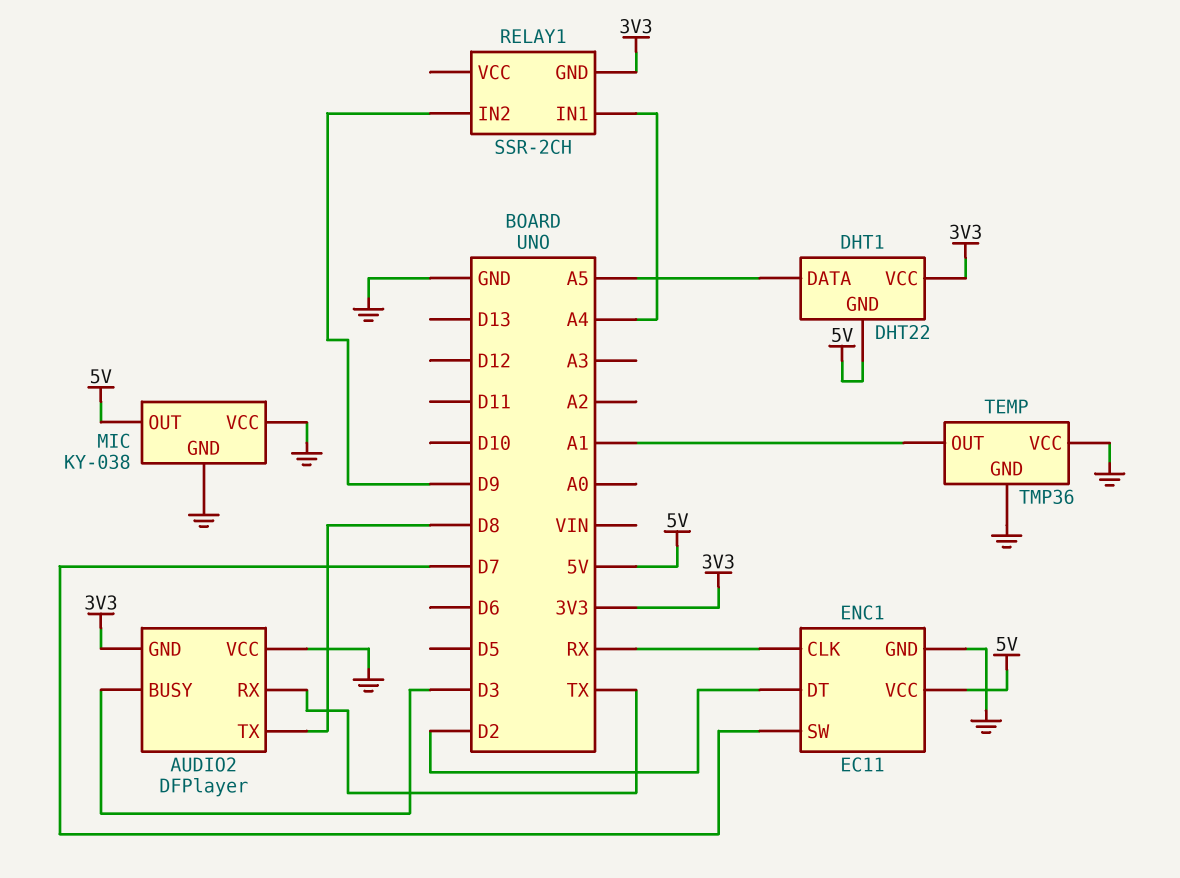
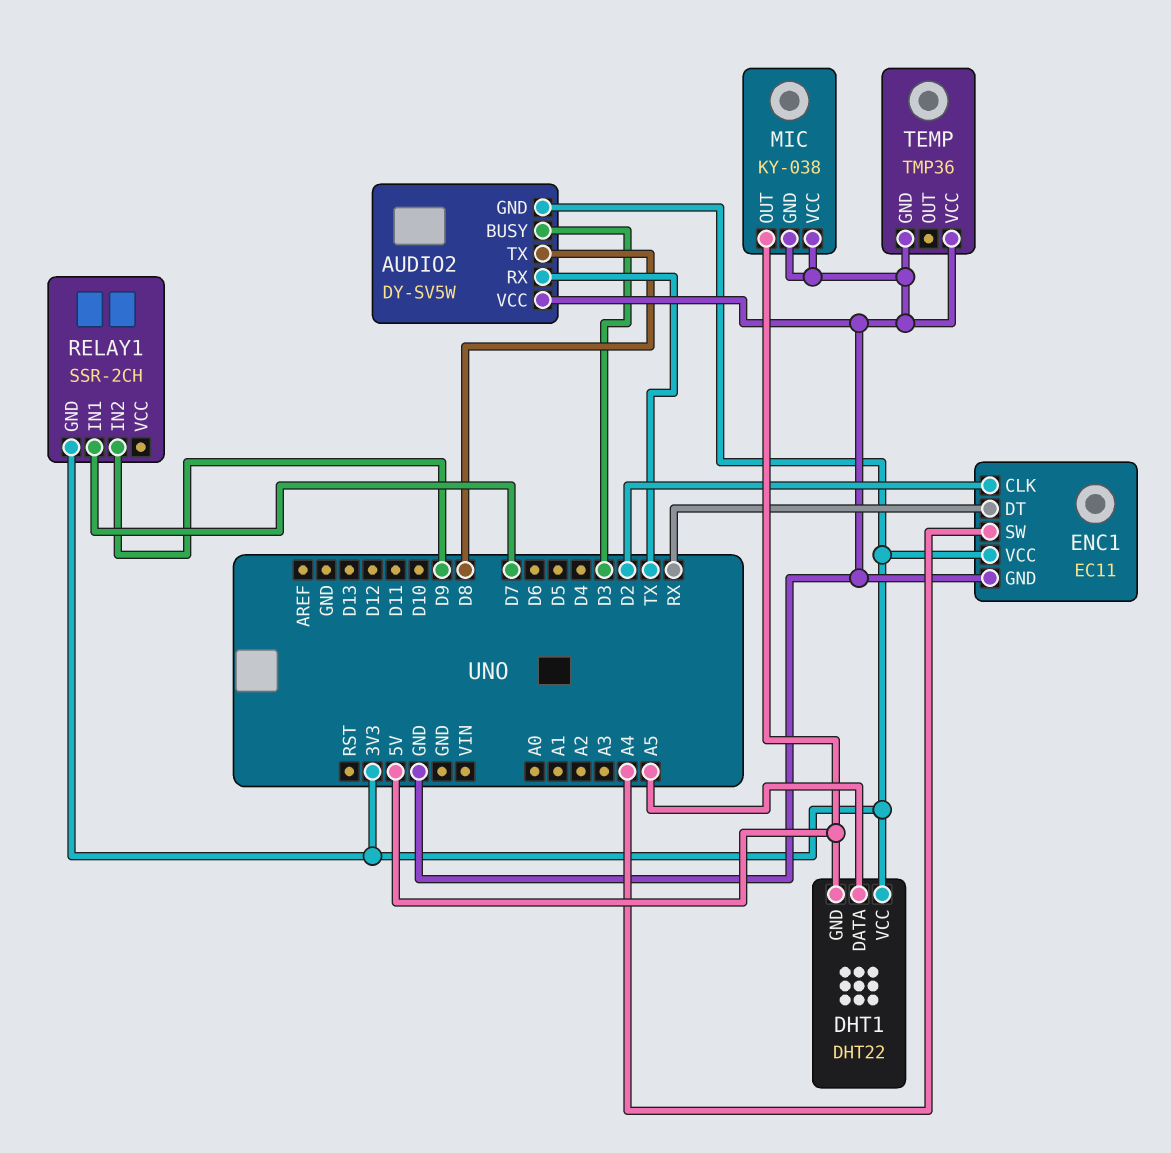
AUDIO2: DFPlayer -> DY-SV5W
ENC1 pin CLK: RX -> D2
ENC1 pin DT: D2 -> RX
ENC1 pin SW: D7 -> A4
ENC1 pin VCC: 5V -> 3V3
RELAY1 pin IN1: A4 -> D7
TEMP pin OUT: A1 -> none

